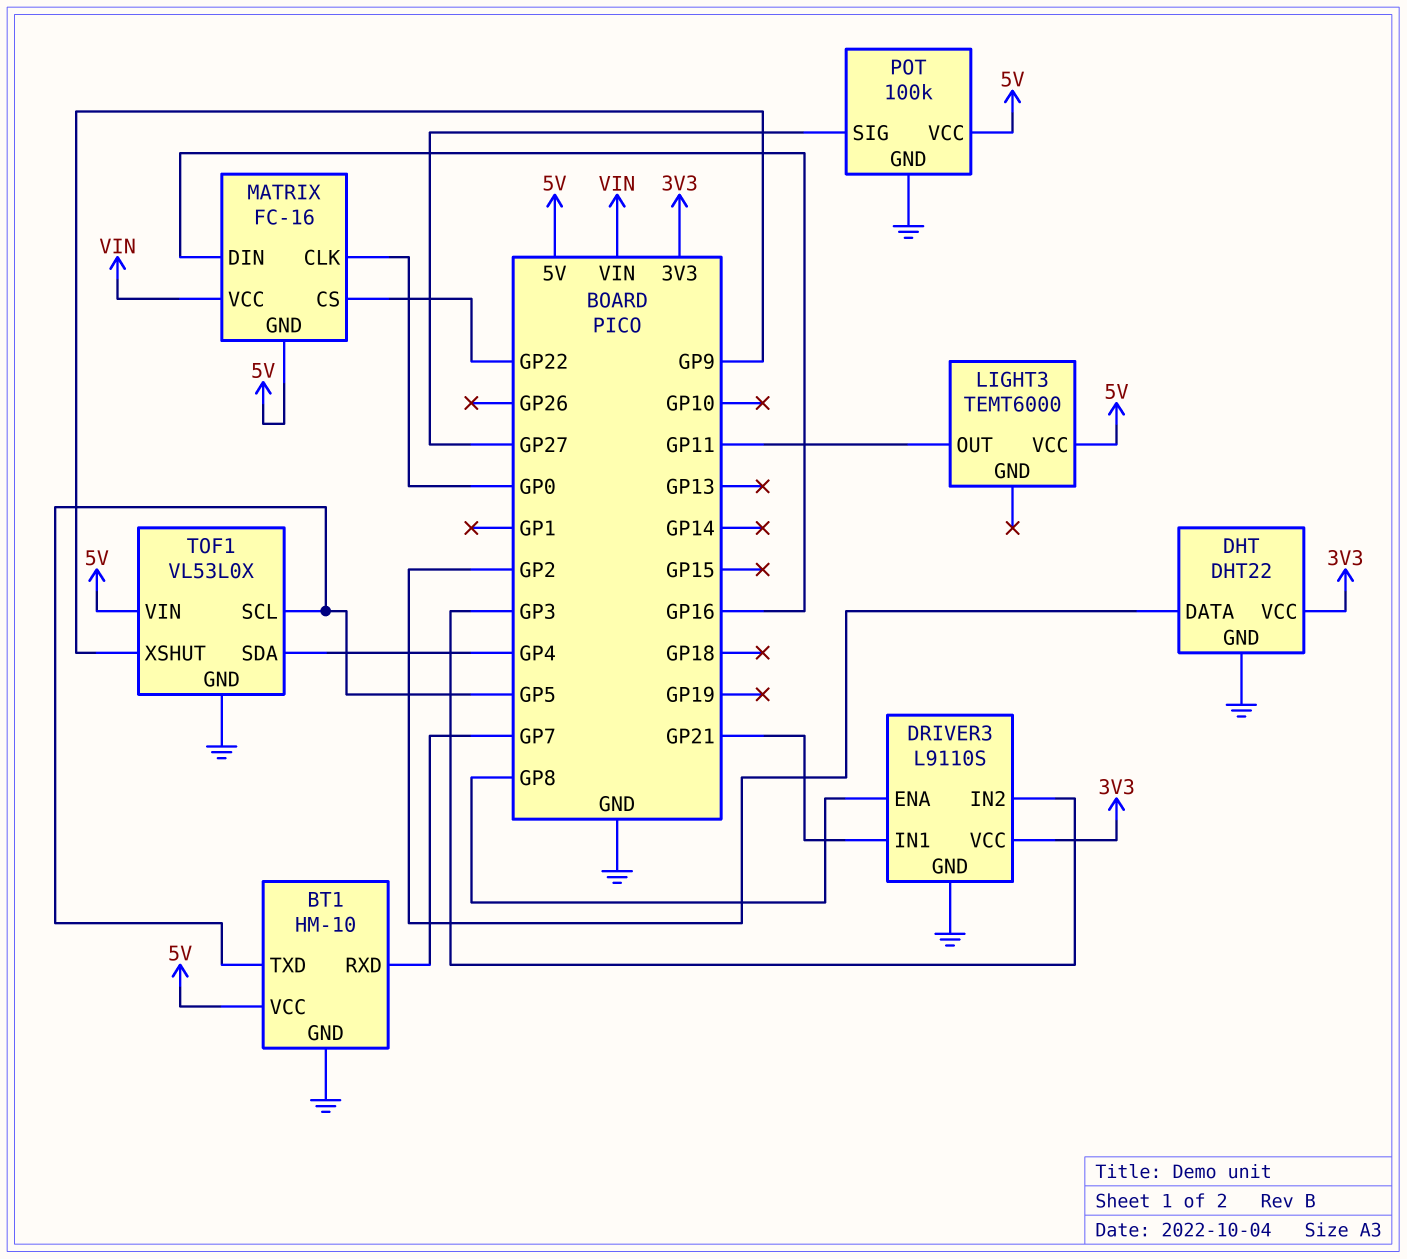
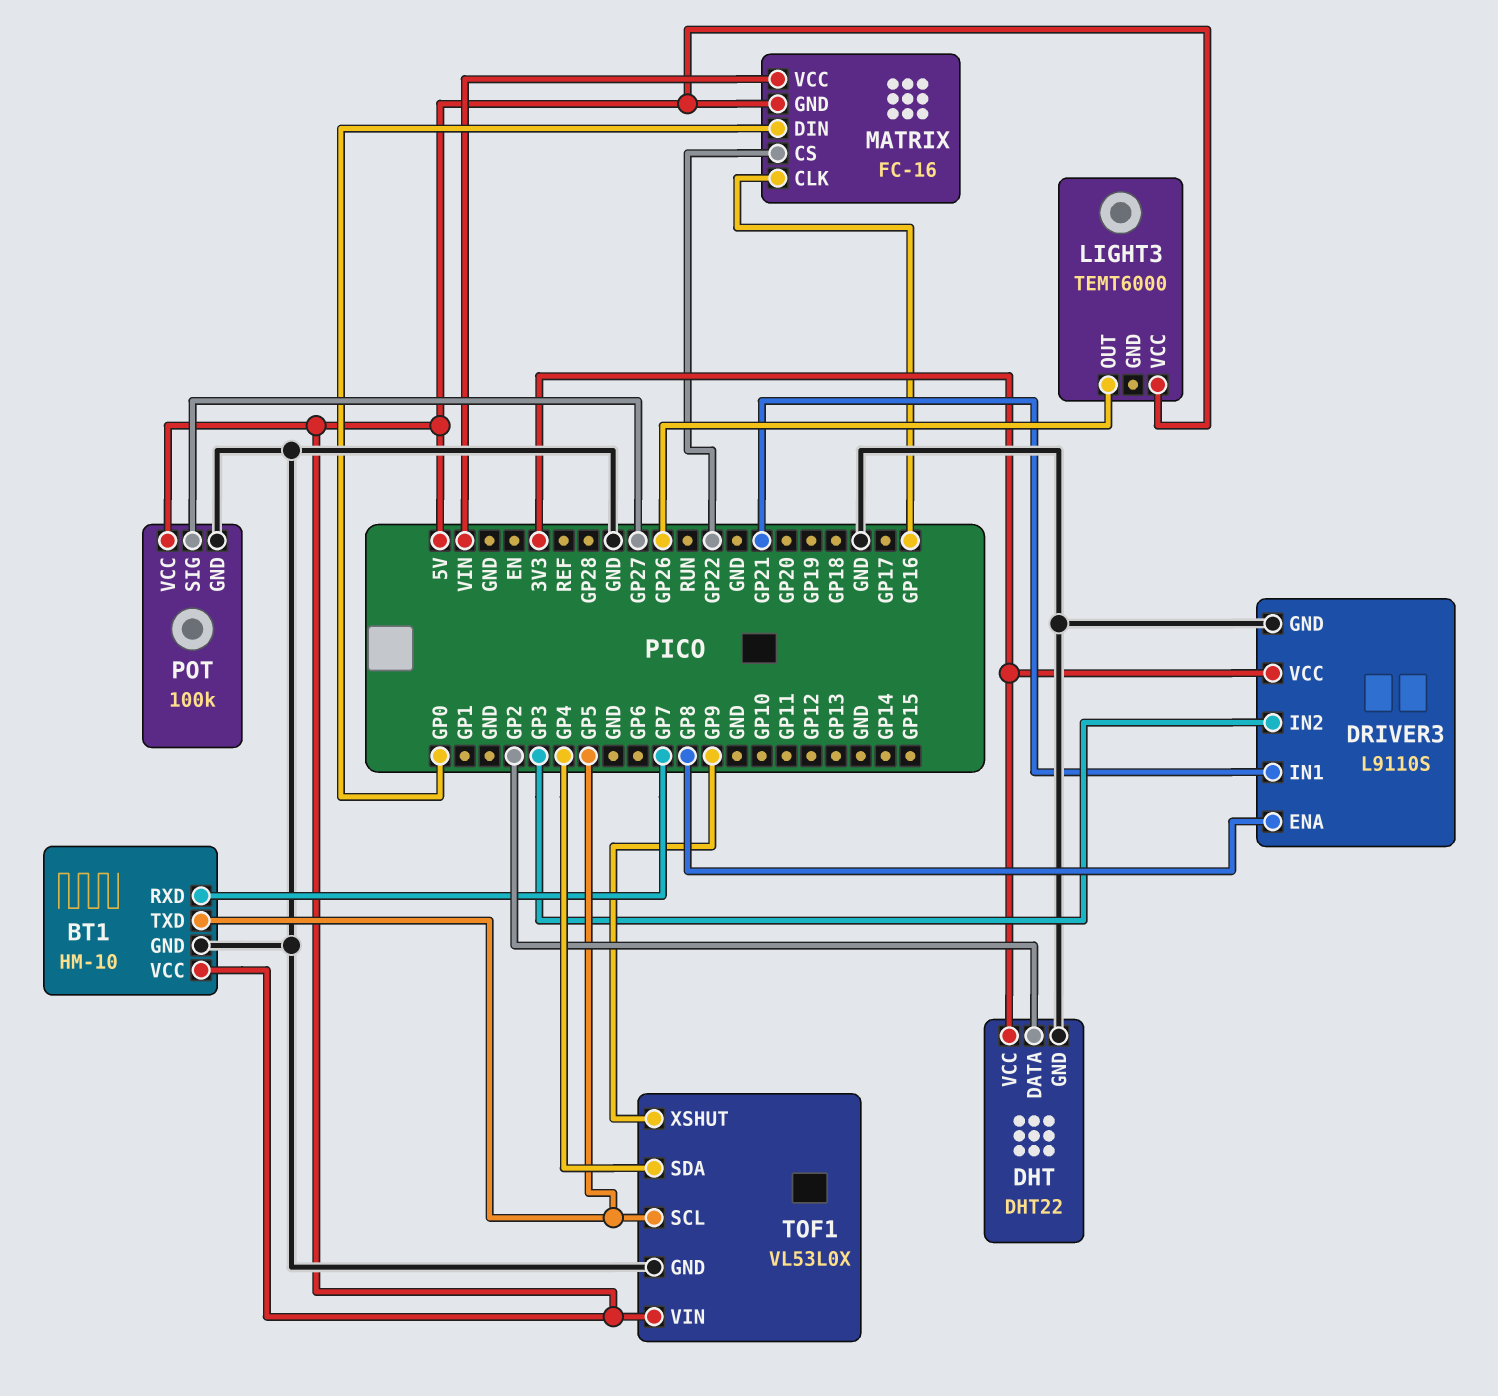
LIGHT3 pin OUT: GP11 -> GP26
MATRIX pin CLK: GP0 -> GP16
MATRIX pin DIN: GP16 -> GP0

